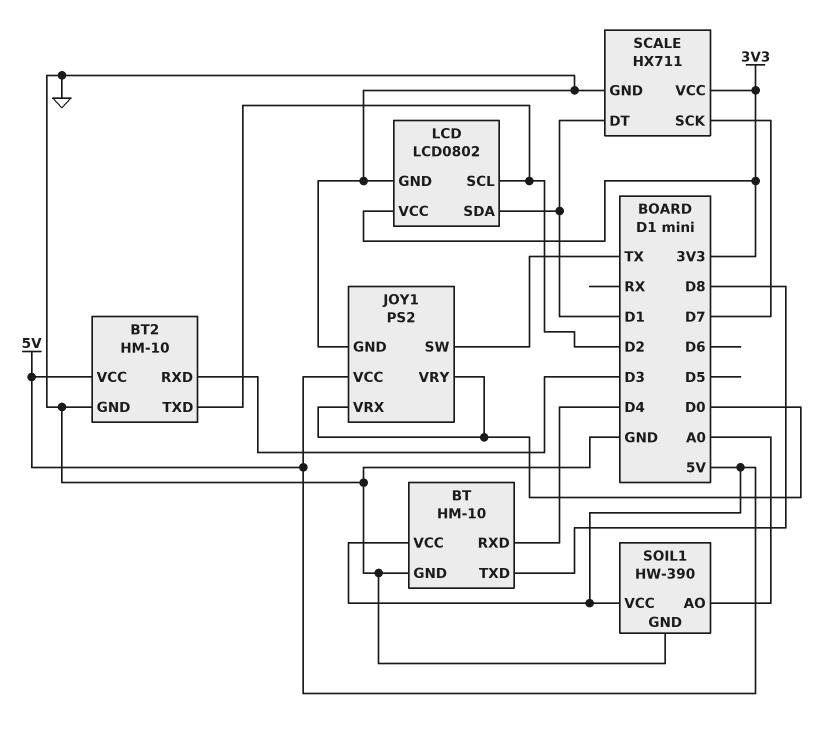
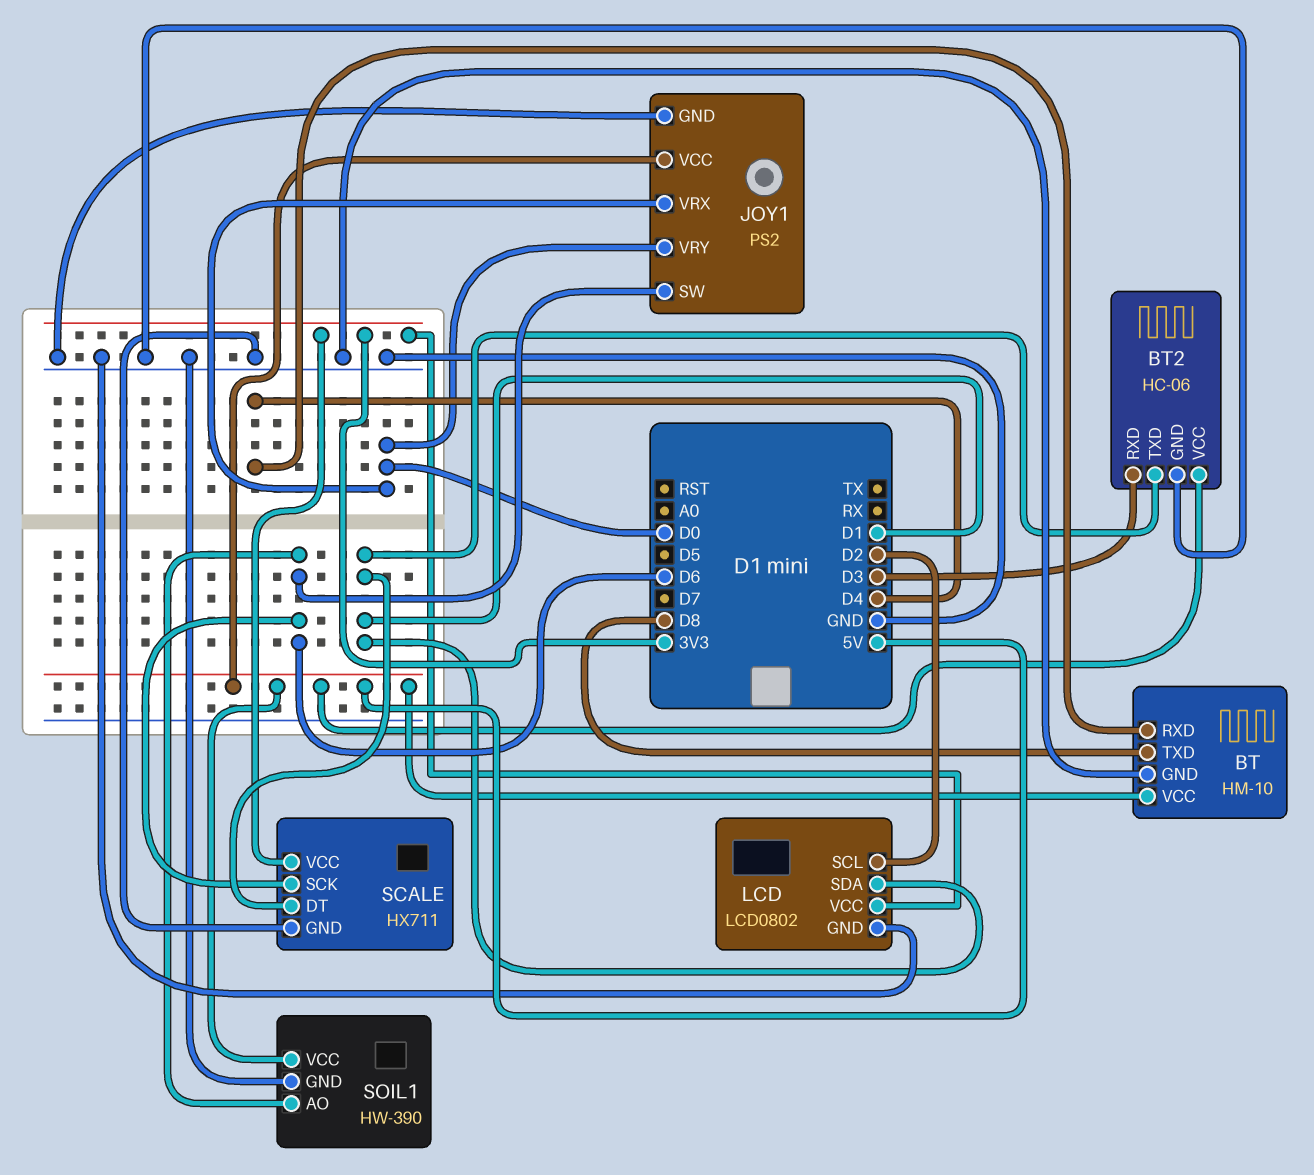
BT2: HM-10 -> HC-06
BT2 pin TXD: D2 -> D1
JOY1 pin SW: TX -> D6
SCALE pin SCK: D7 -> D6
SOIL1 pin AO: A0 -> D6

